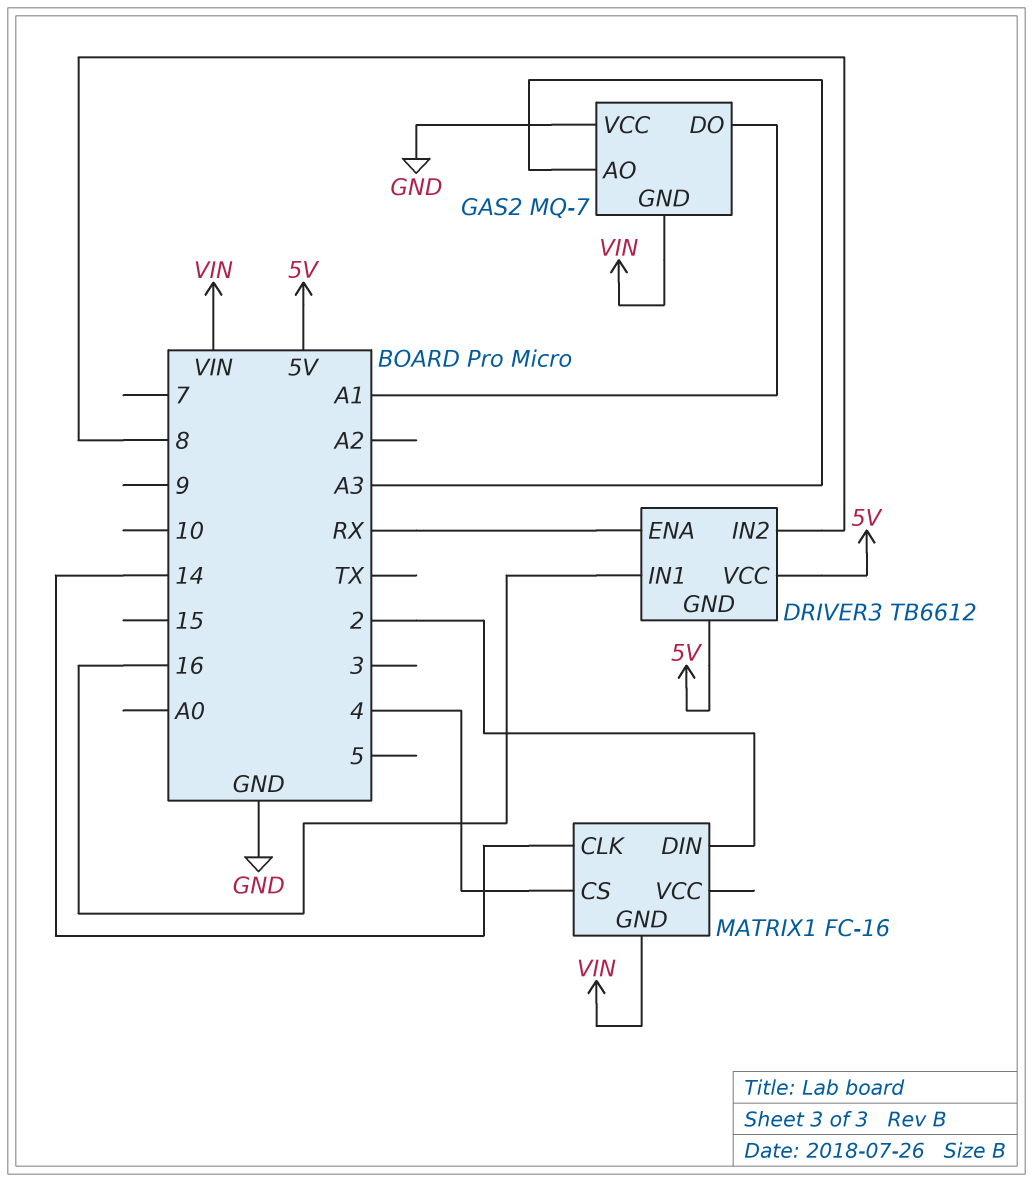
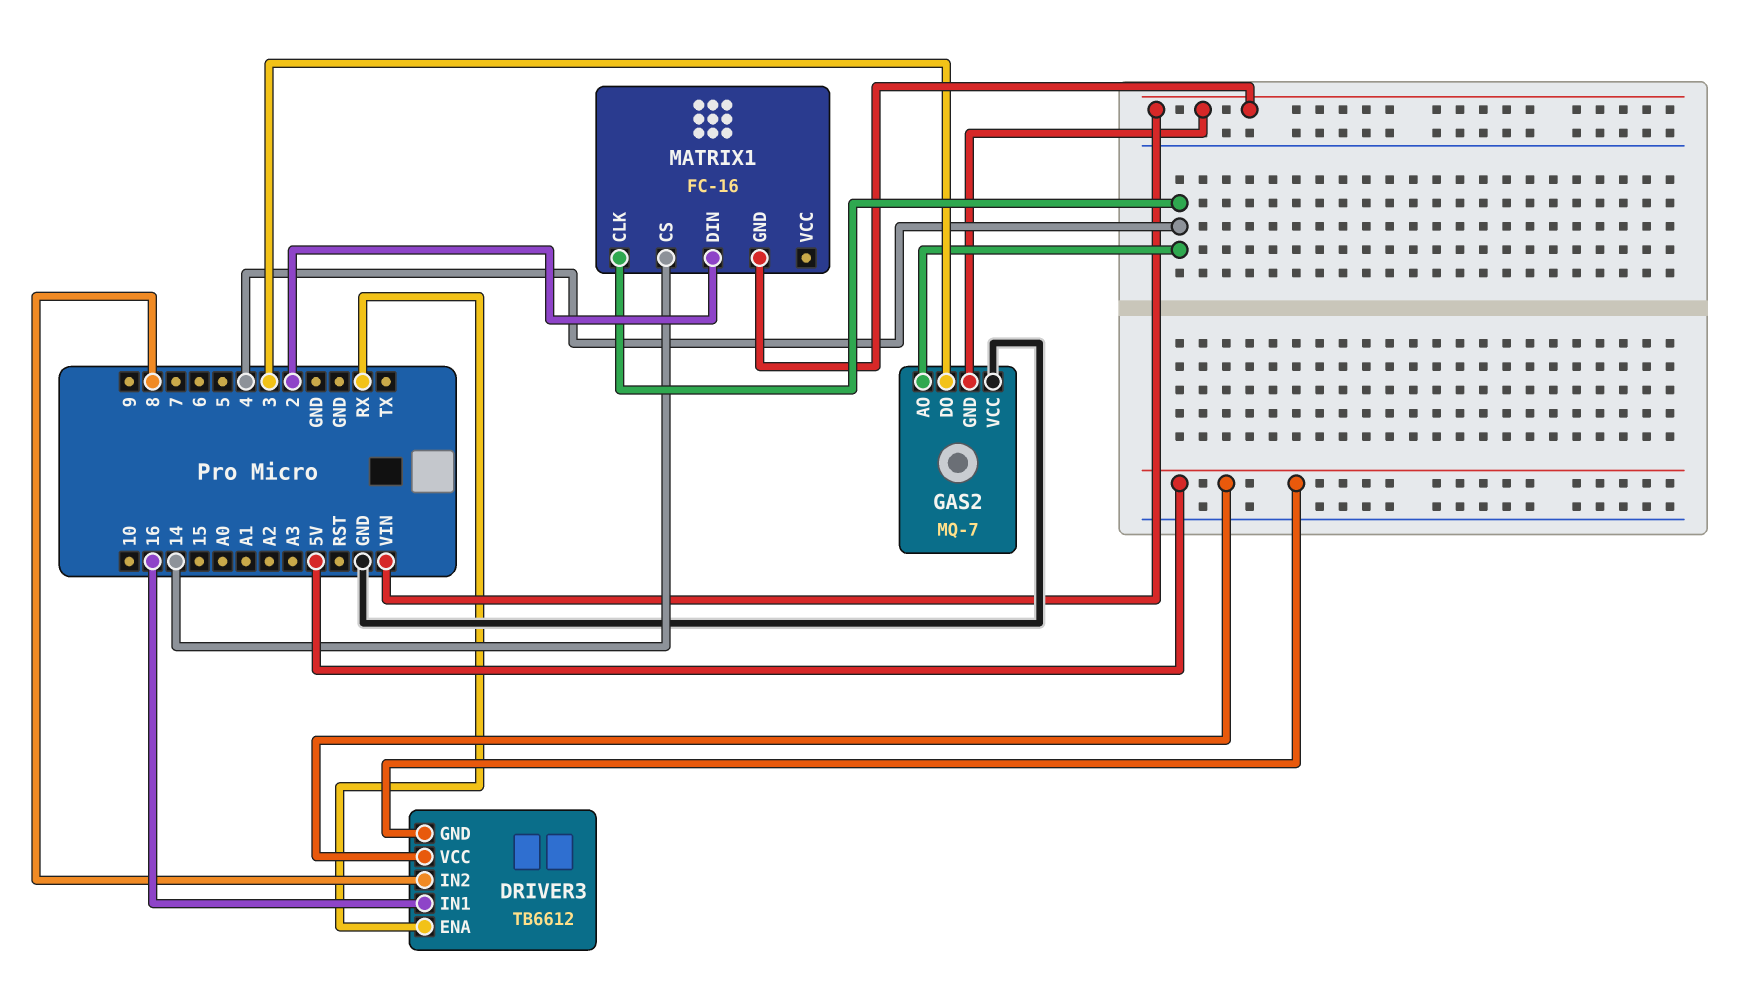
GAS2 pin AO: A3 -> 4
GAS2 pin DO: A1 -> 3
MATRIX1 pin CLK: 14 -> 4
MATRIX1 pin CS: 4 -> 14

